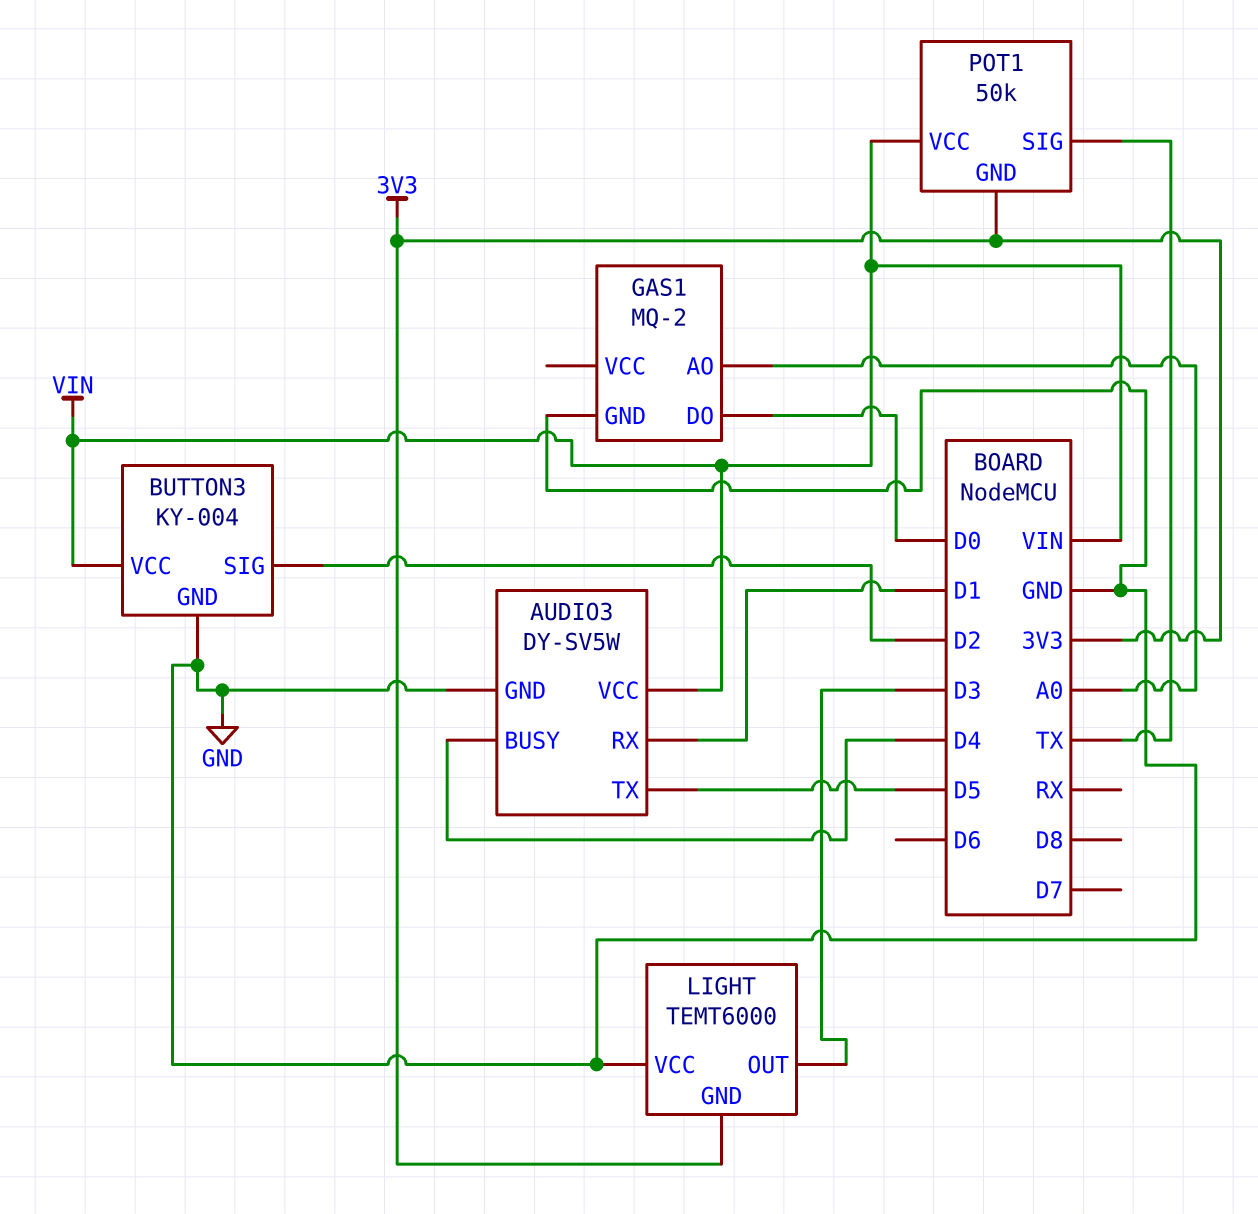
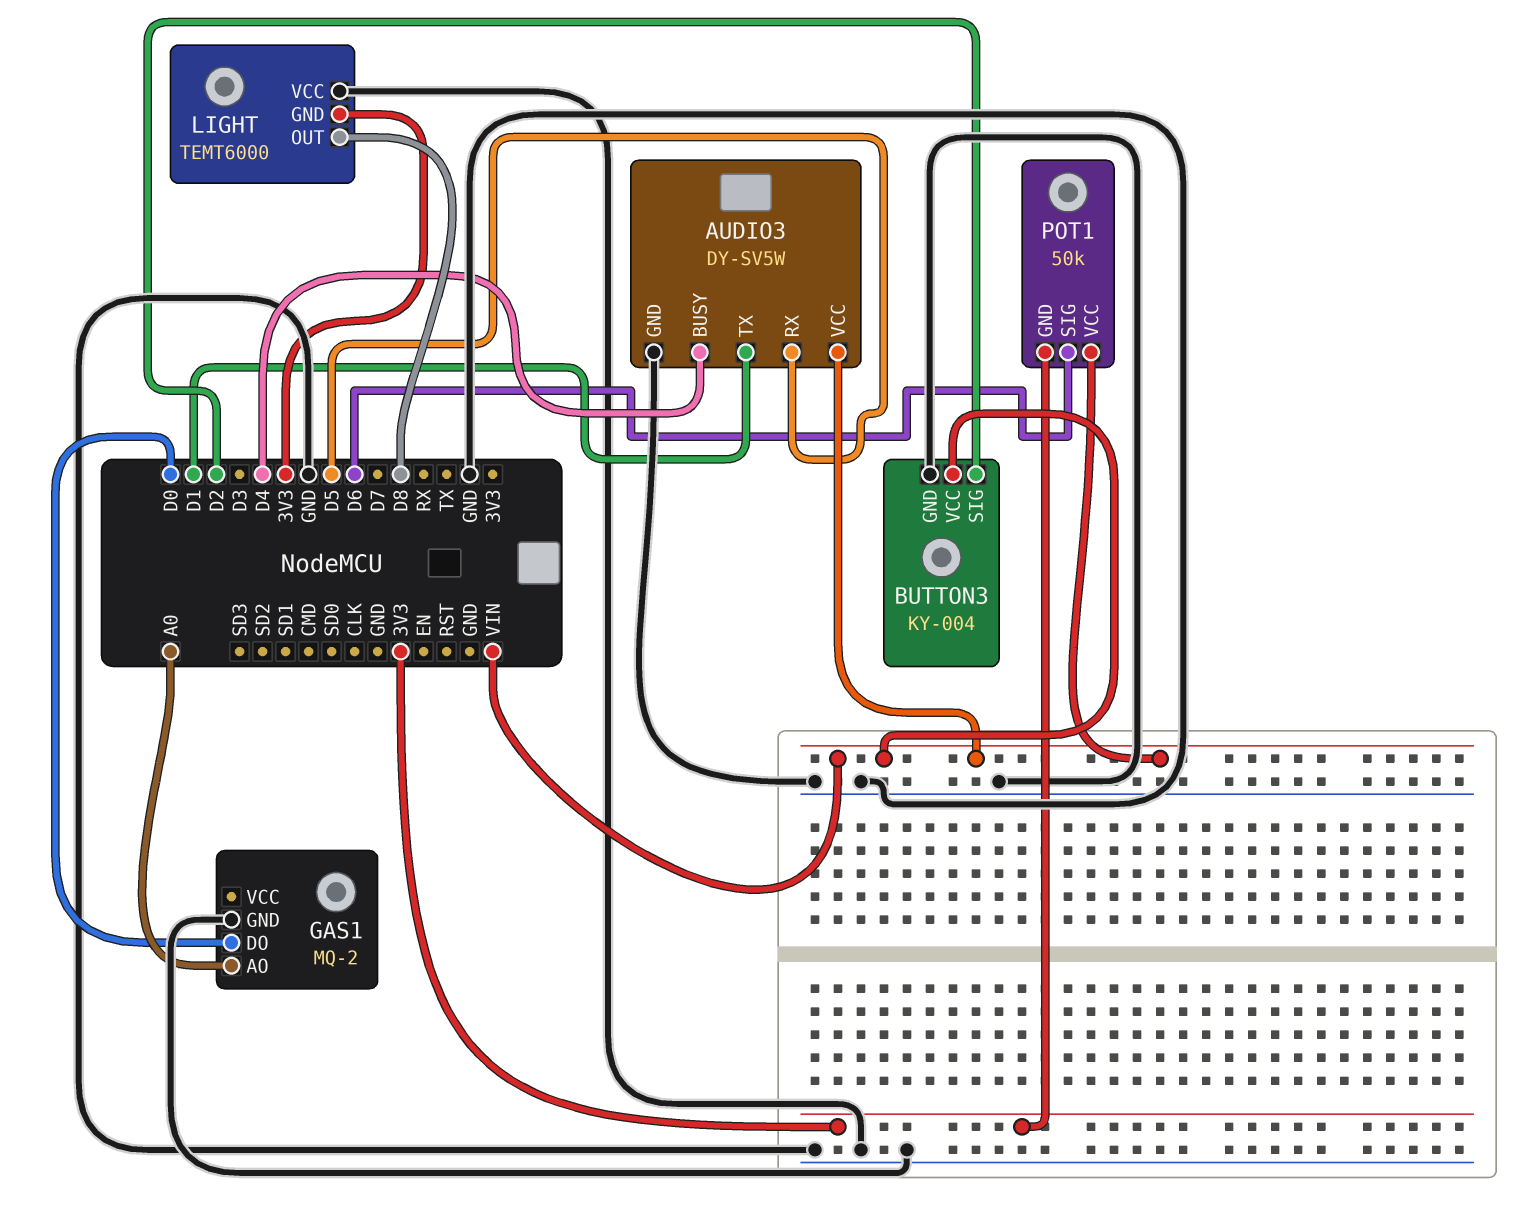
AUDIO3 pin RX: D1 -> D5
AUDIO3 pin TX: D5 -> D1
LIGHT pin OUT: D3 -> D8
POT1 pin SIG: TX -> D6

